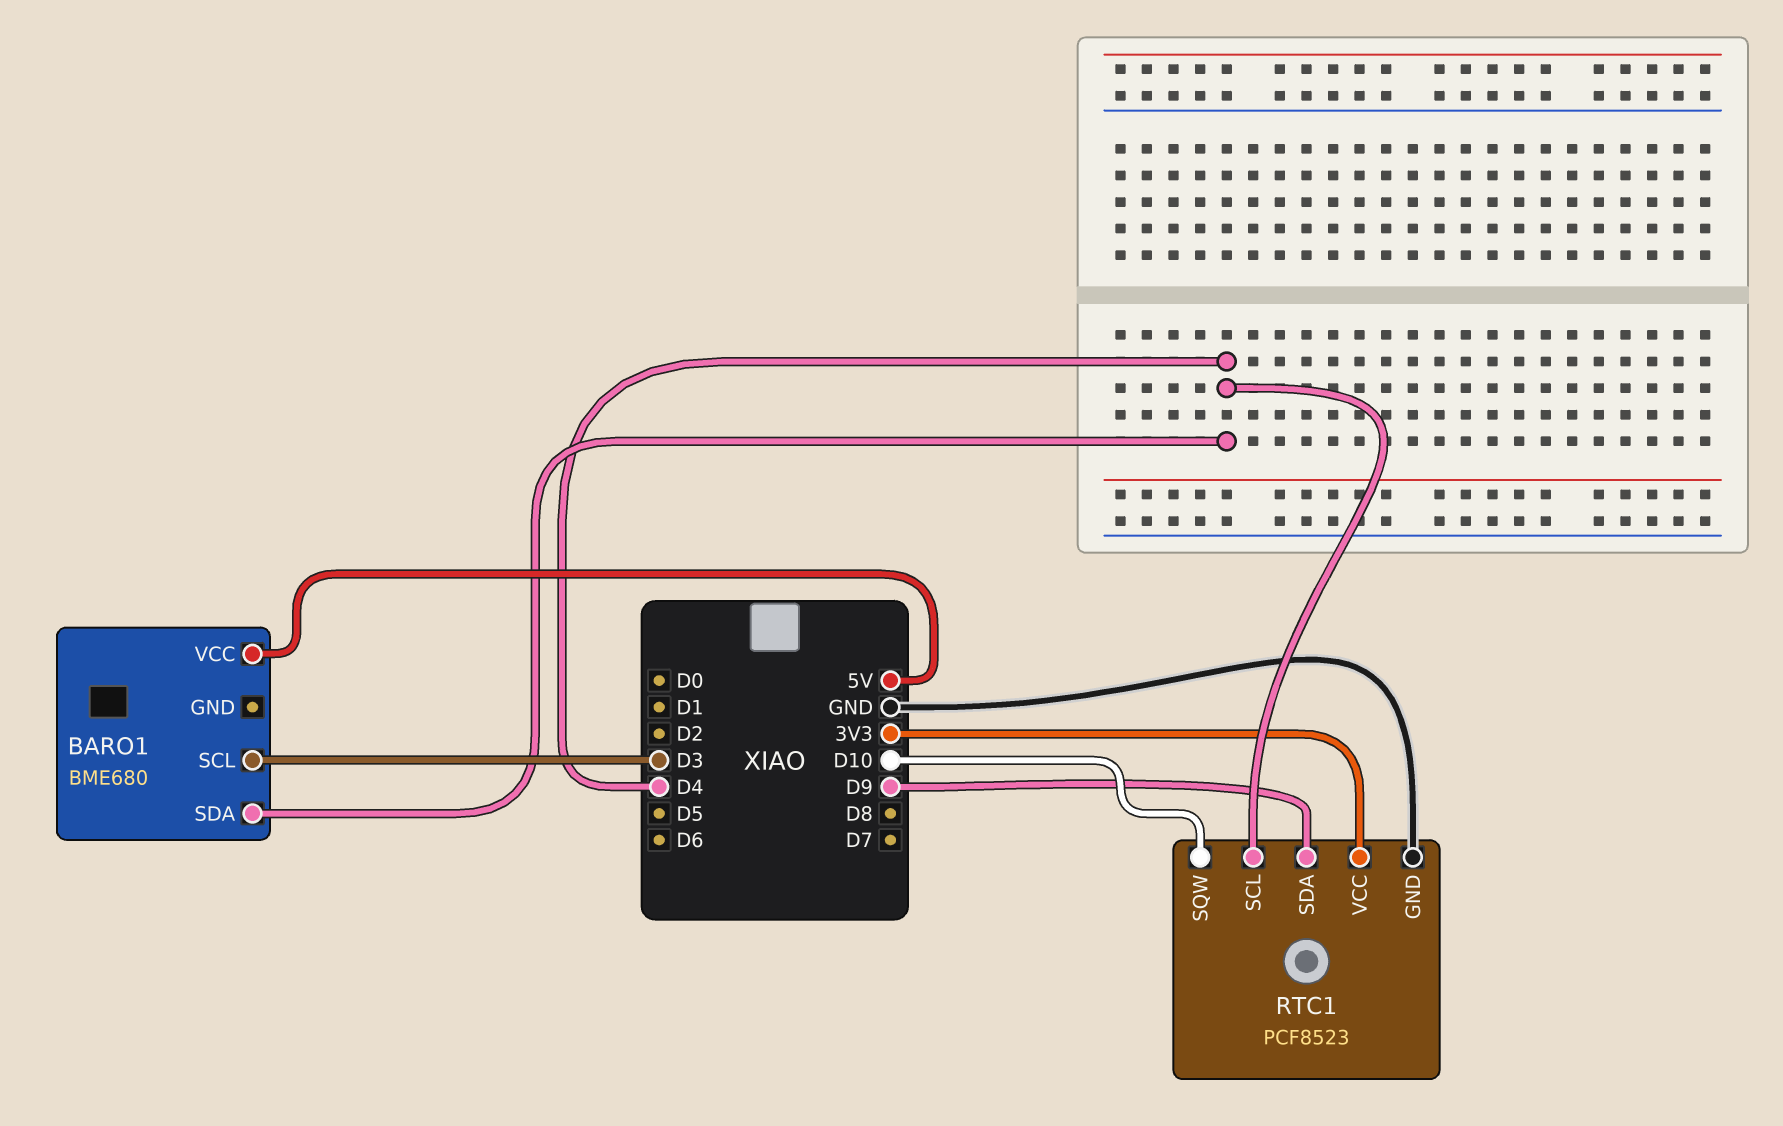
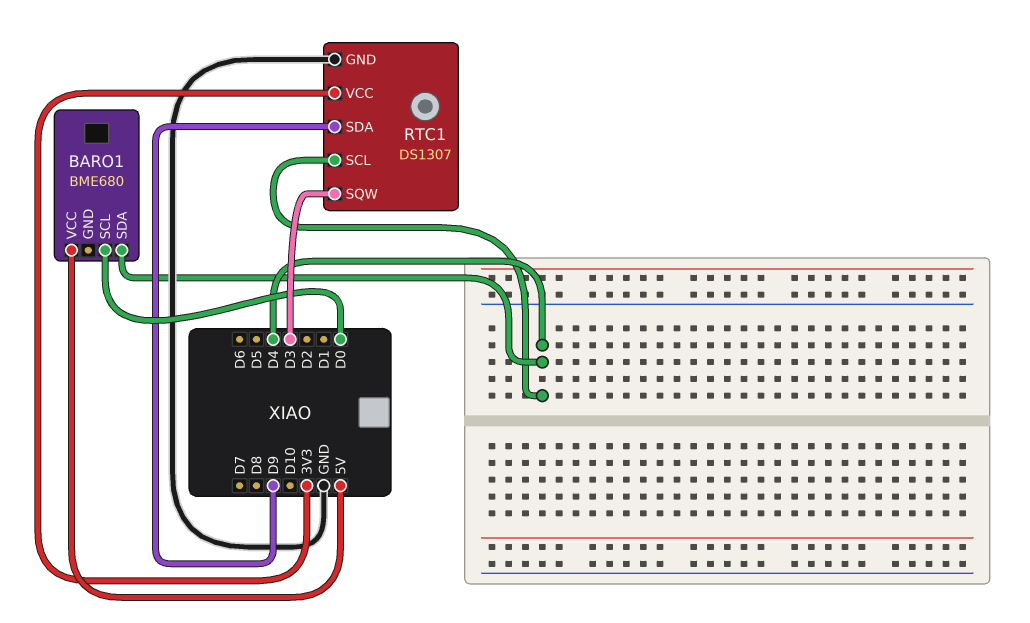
BARO1 pin SCL: D3 -> D0
RTC1: PCF8523 -> DS1307
RTC1 pin SQW: D10 -> D3

